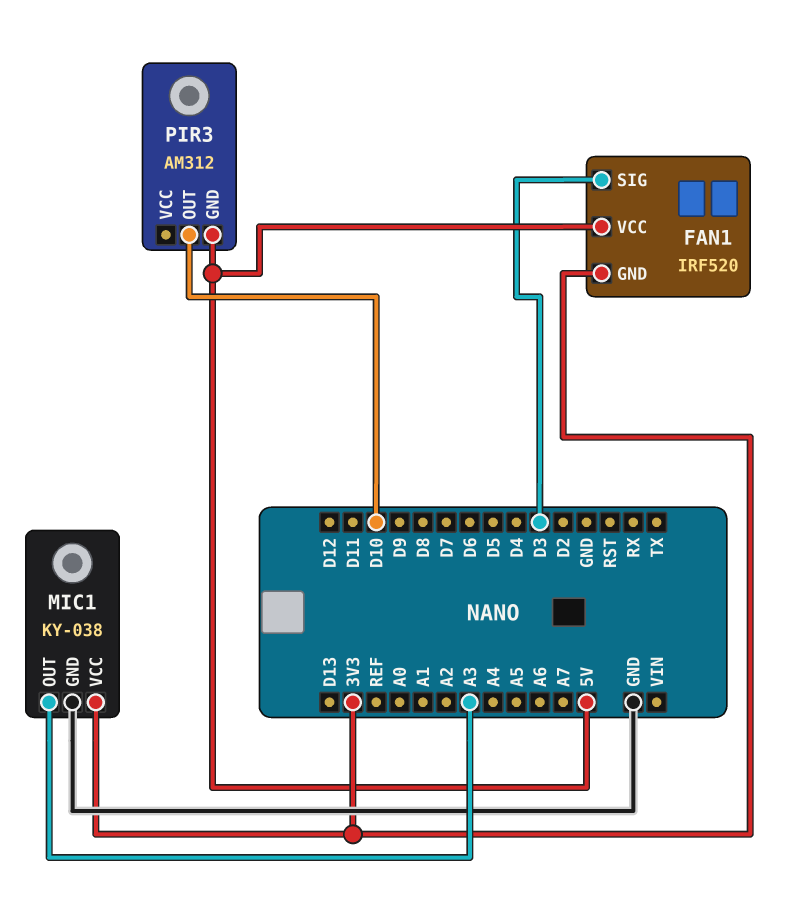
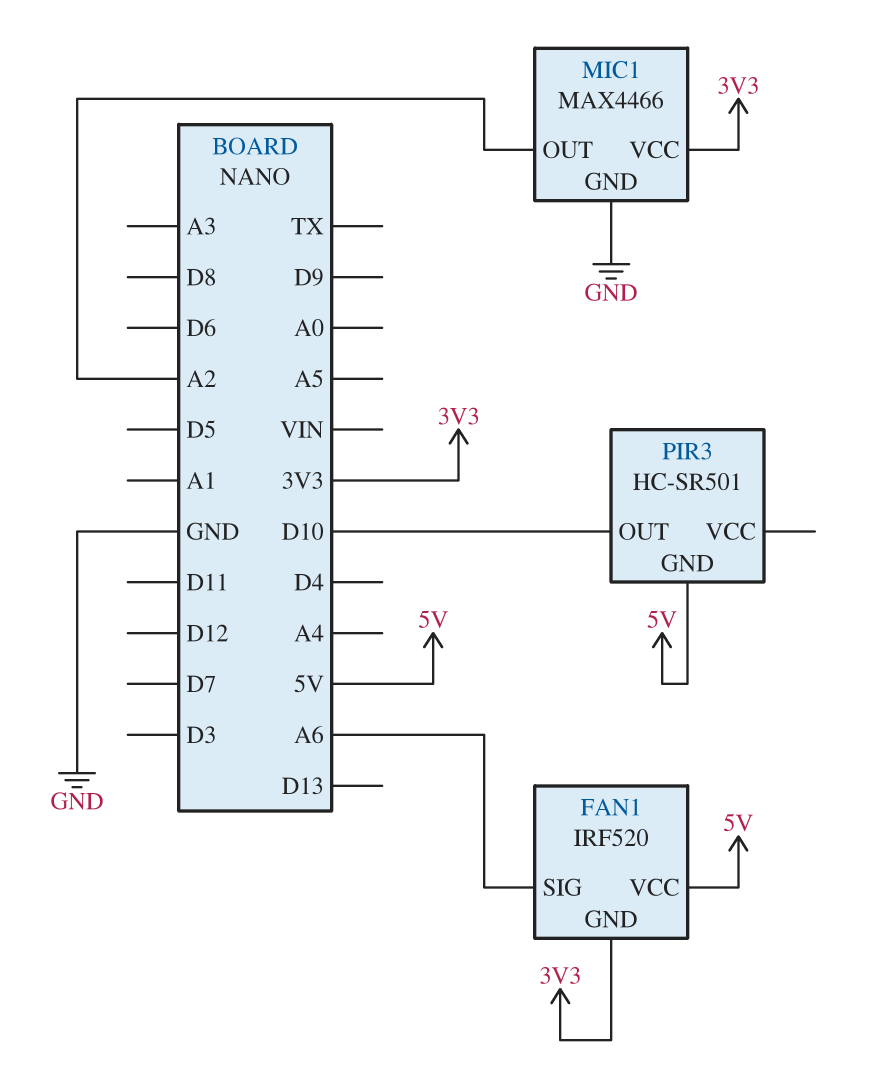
FAN1 pin SIG: D3 -> A6
MIC1: KY-038 -> MAX4466
MIC1 pin OUT: A3 -> A2
PIR3: AM312 -> HC-SR501

